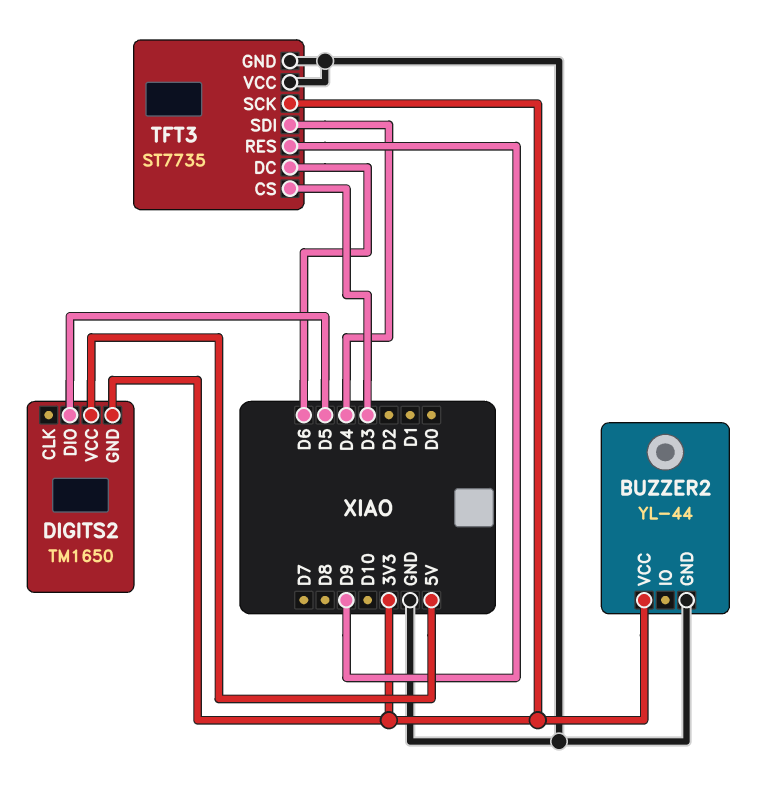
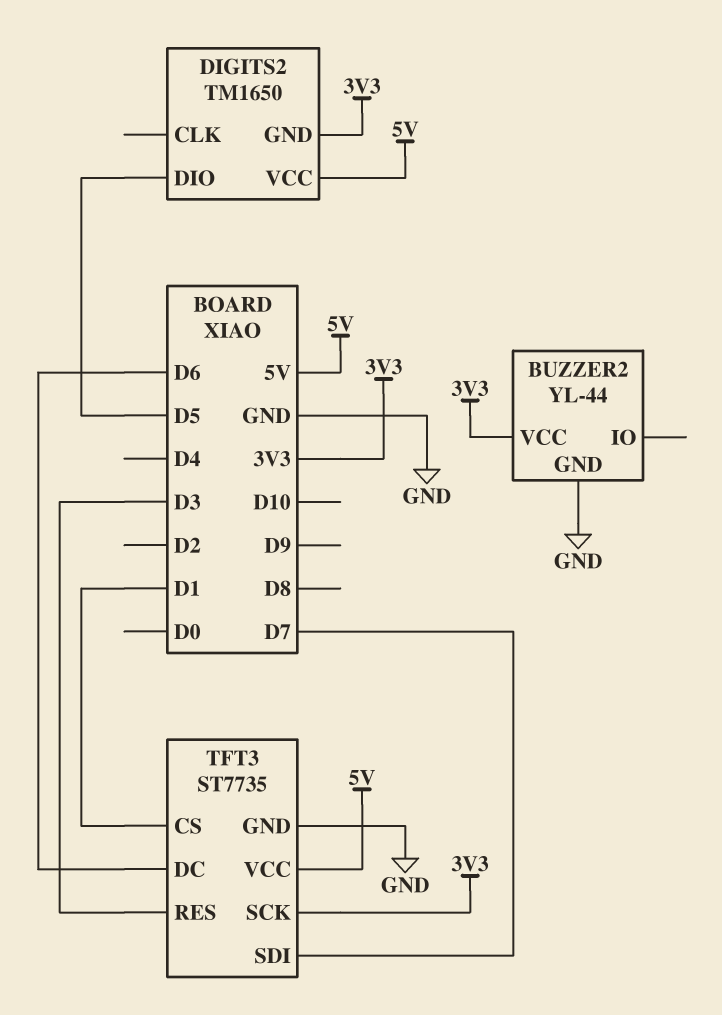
TFT3 pin CS: D3 -> D1
TFT3 pin RES: D9 -> D3
TFT3 pin SDI: D4 -> D7
TFT3 pin VCC: GND -> 5V

